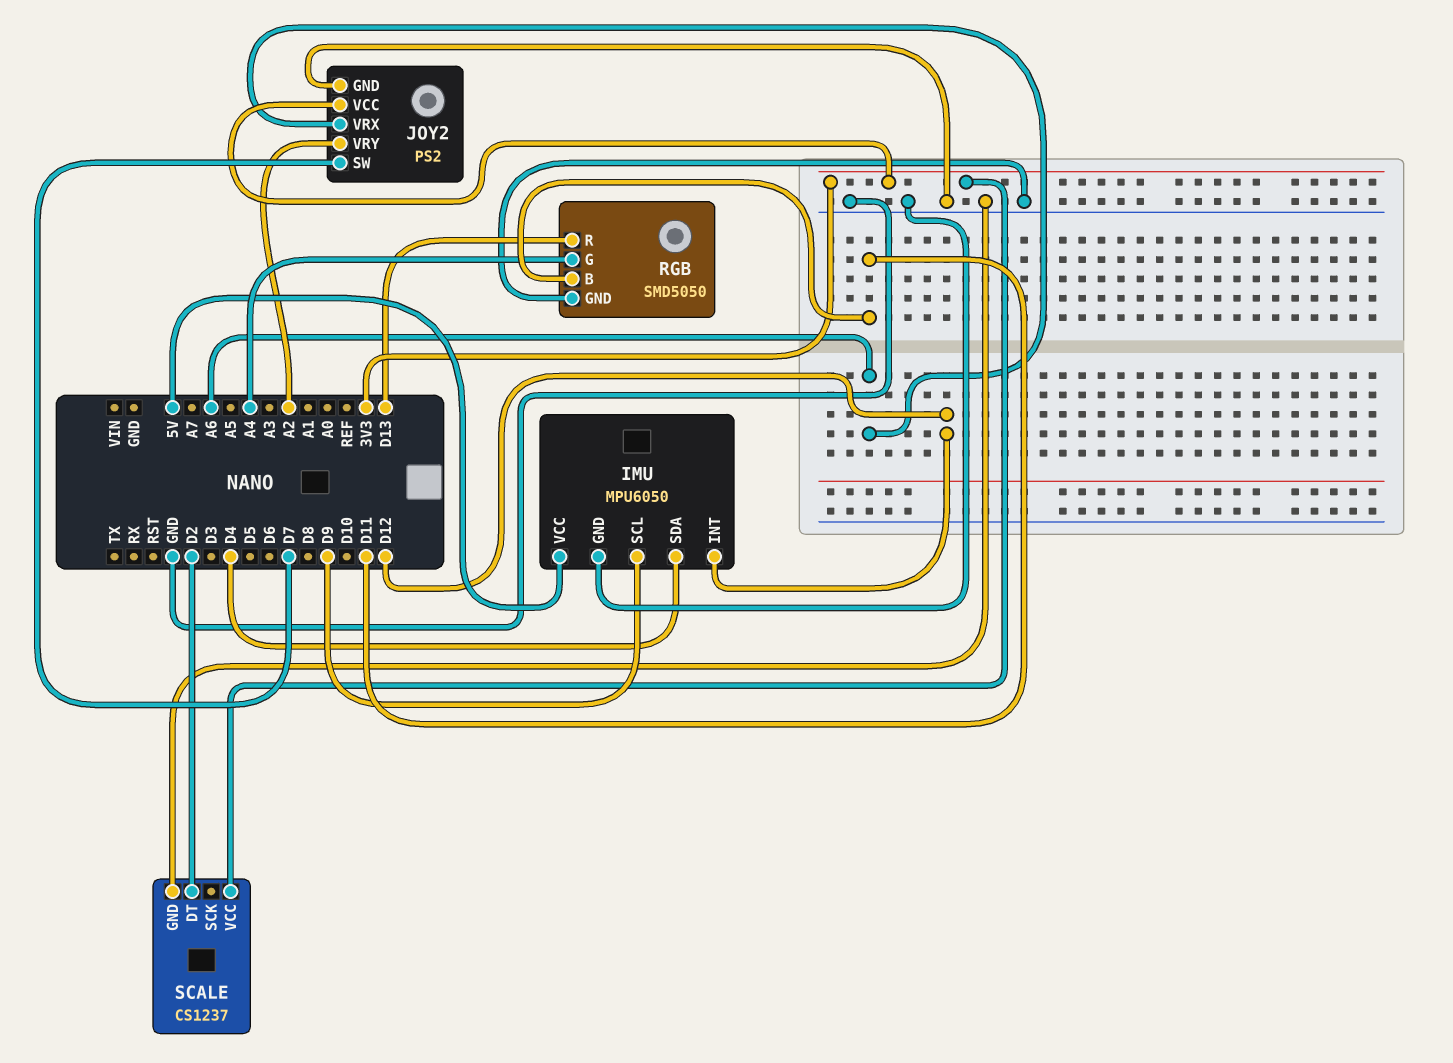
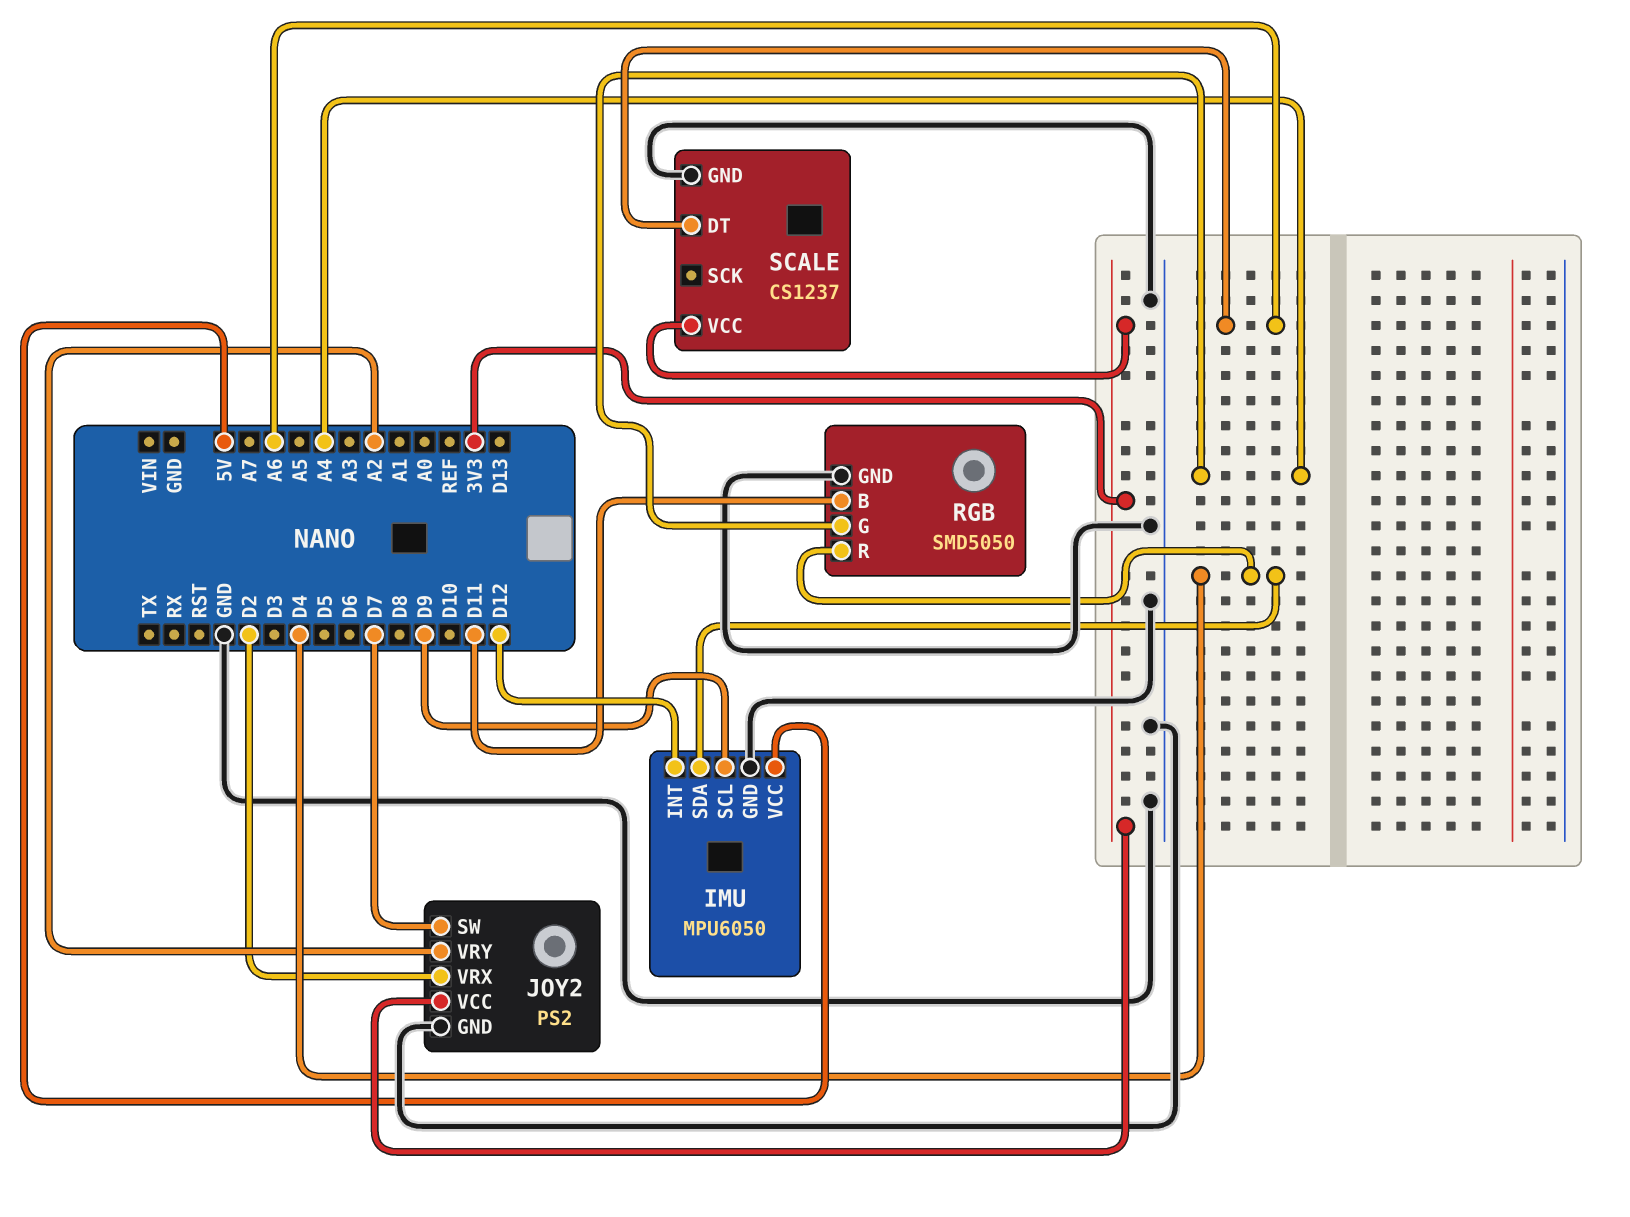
JOY2 pin VRX: A6 -> D2
RGB pin R: D13 -> D4
SCALE pin DT: D2 -> A6

